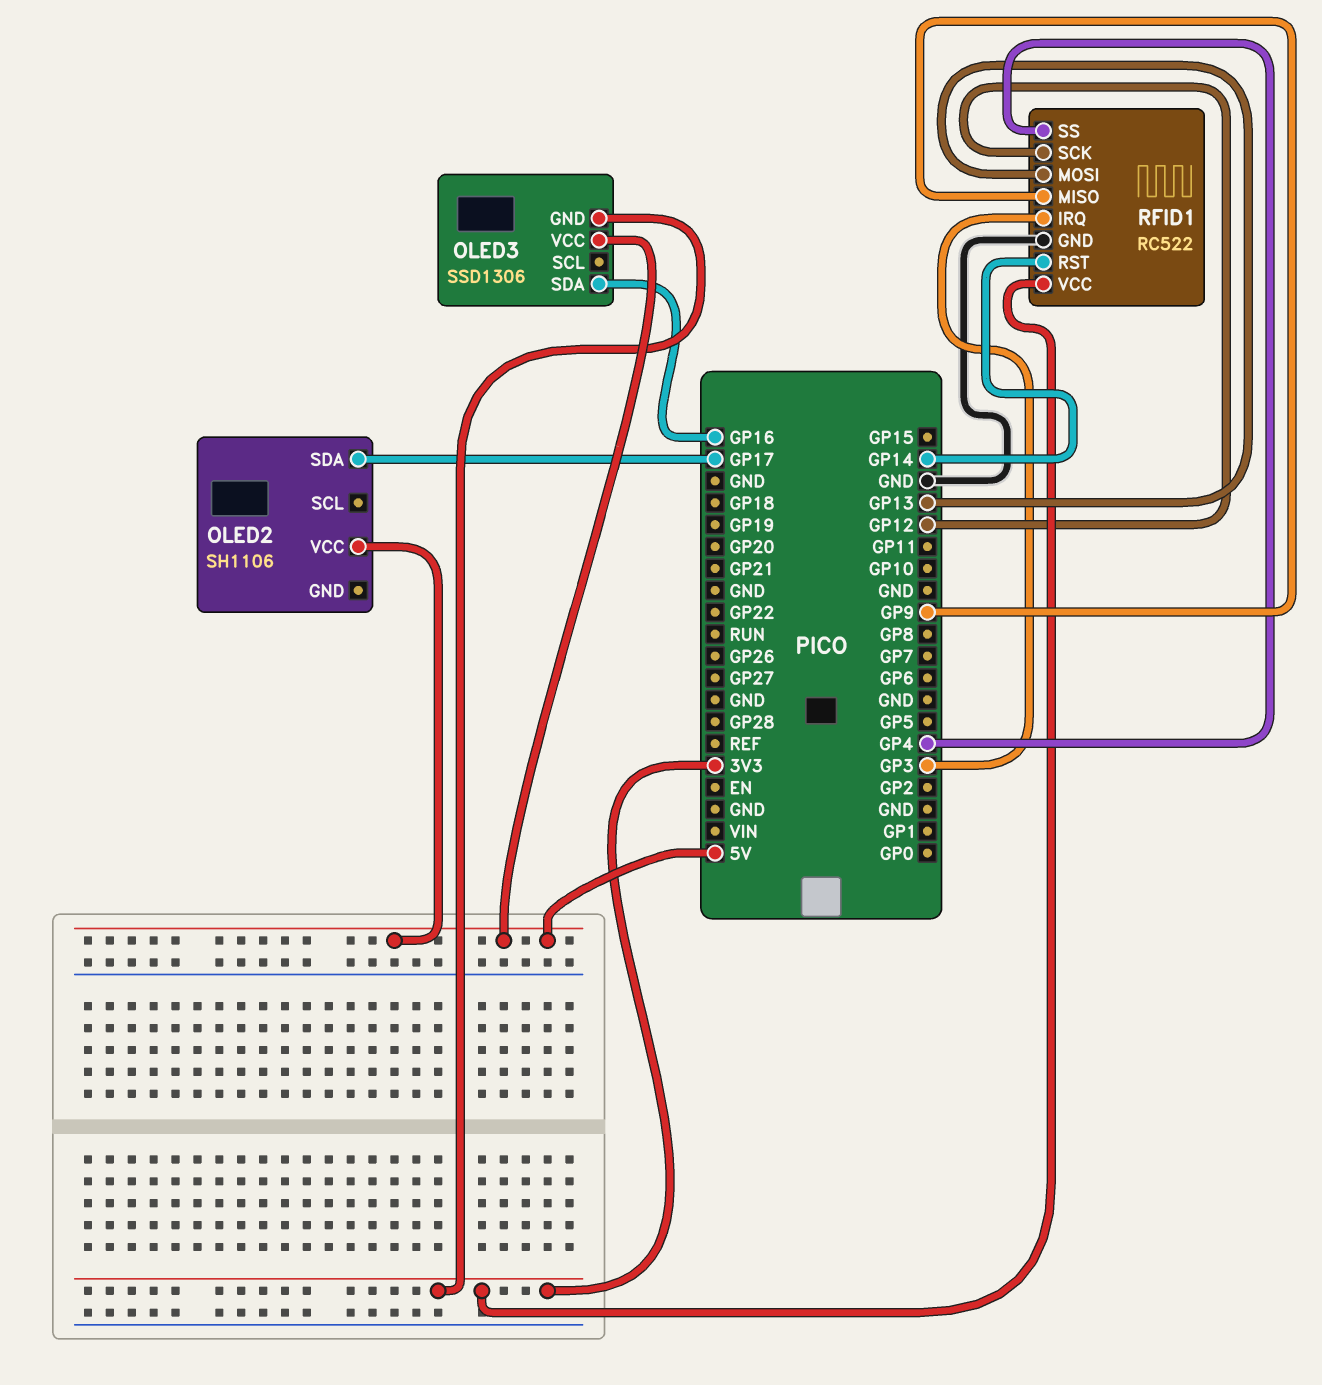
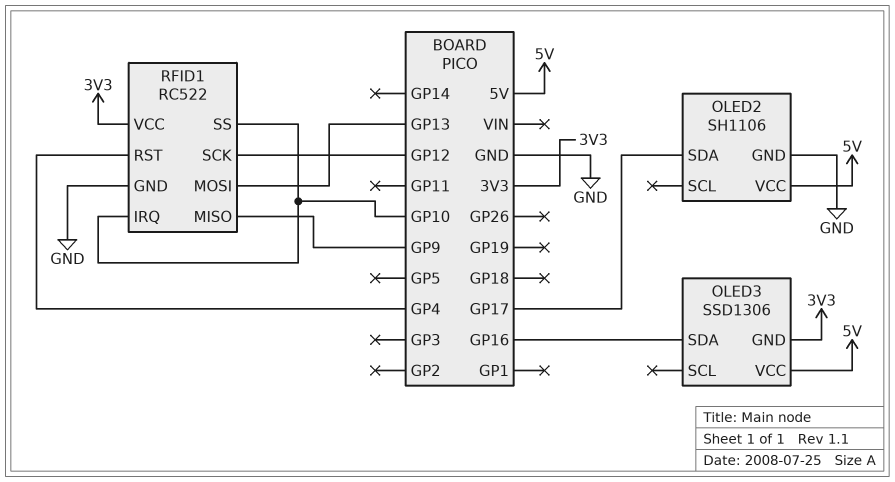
OLED2 pin GND: none -> GND
RFID1 pin IRQ: GP3 -> GP10
RFID1 pin RST: GP14 -> GP4
RFID1 pin SS: GP4 -> GP10

